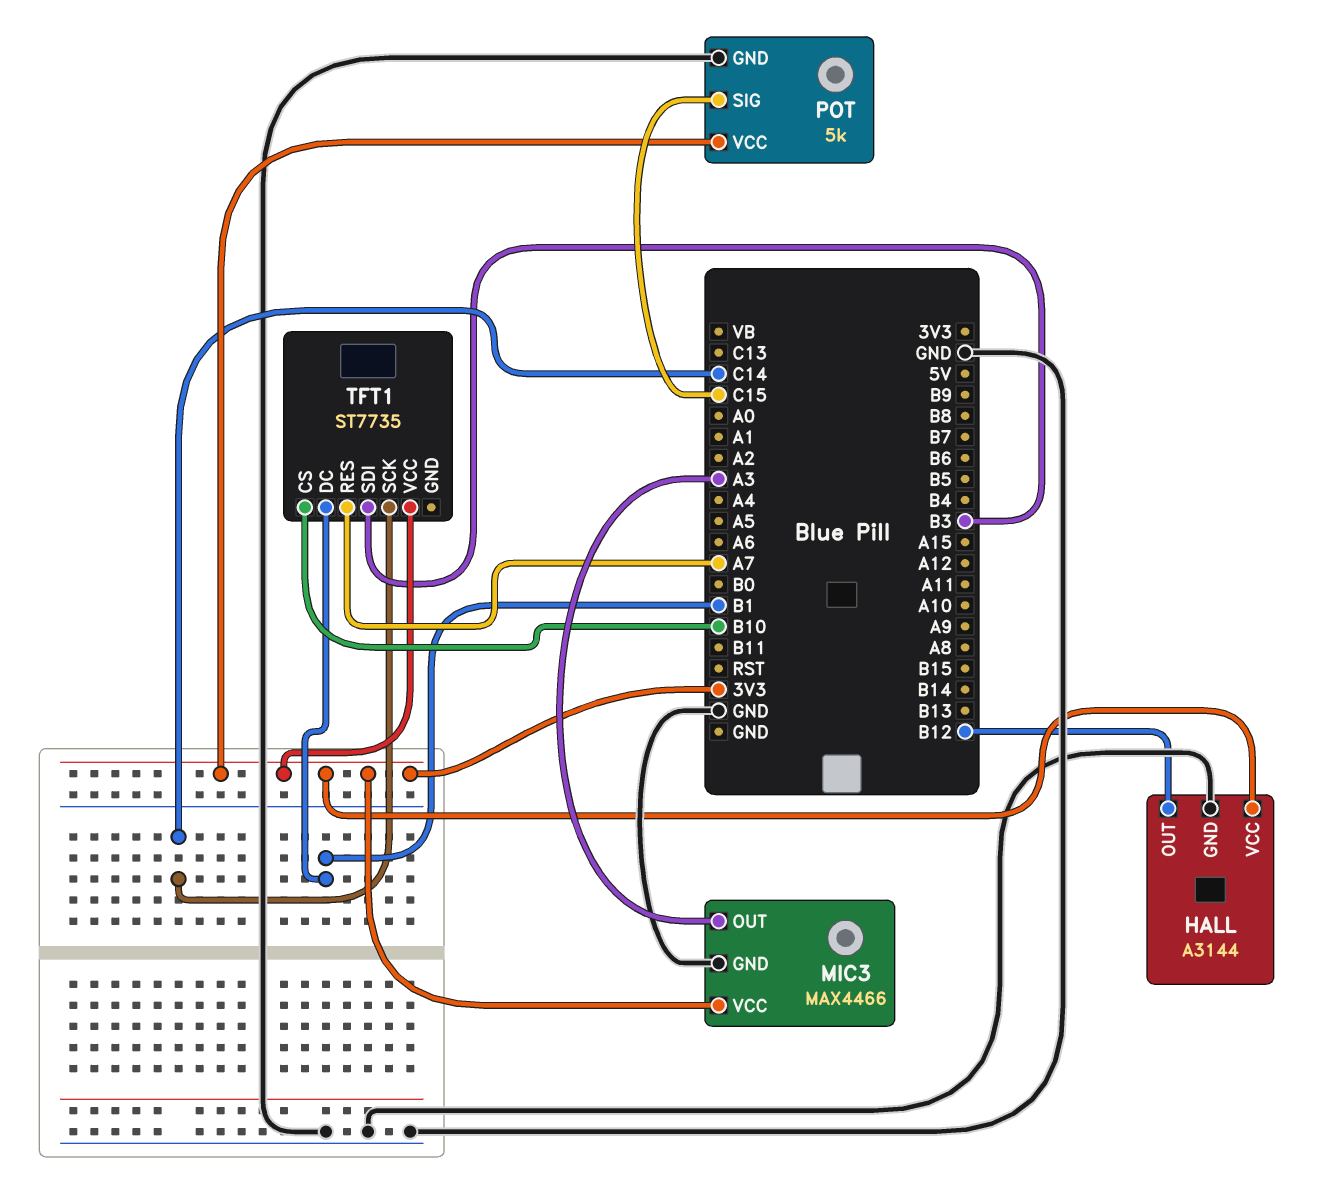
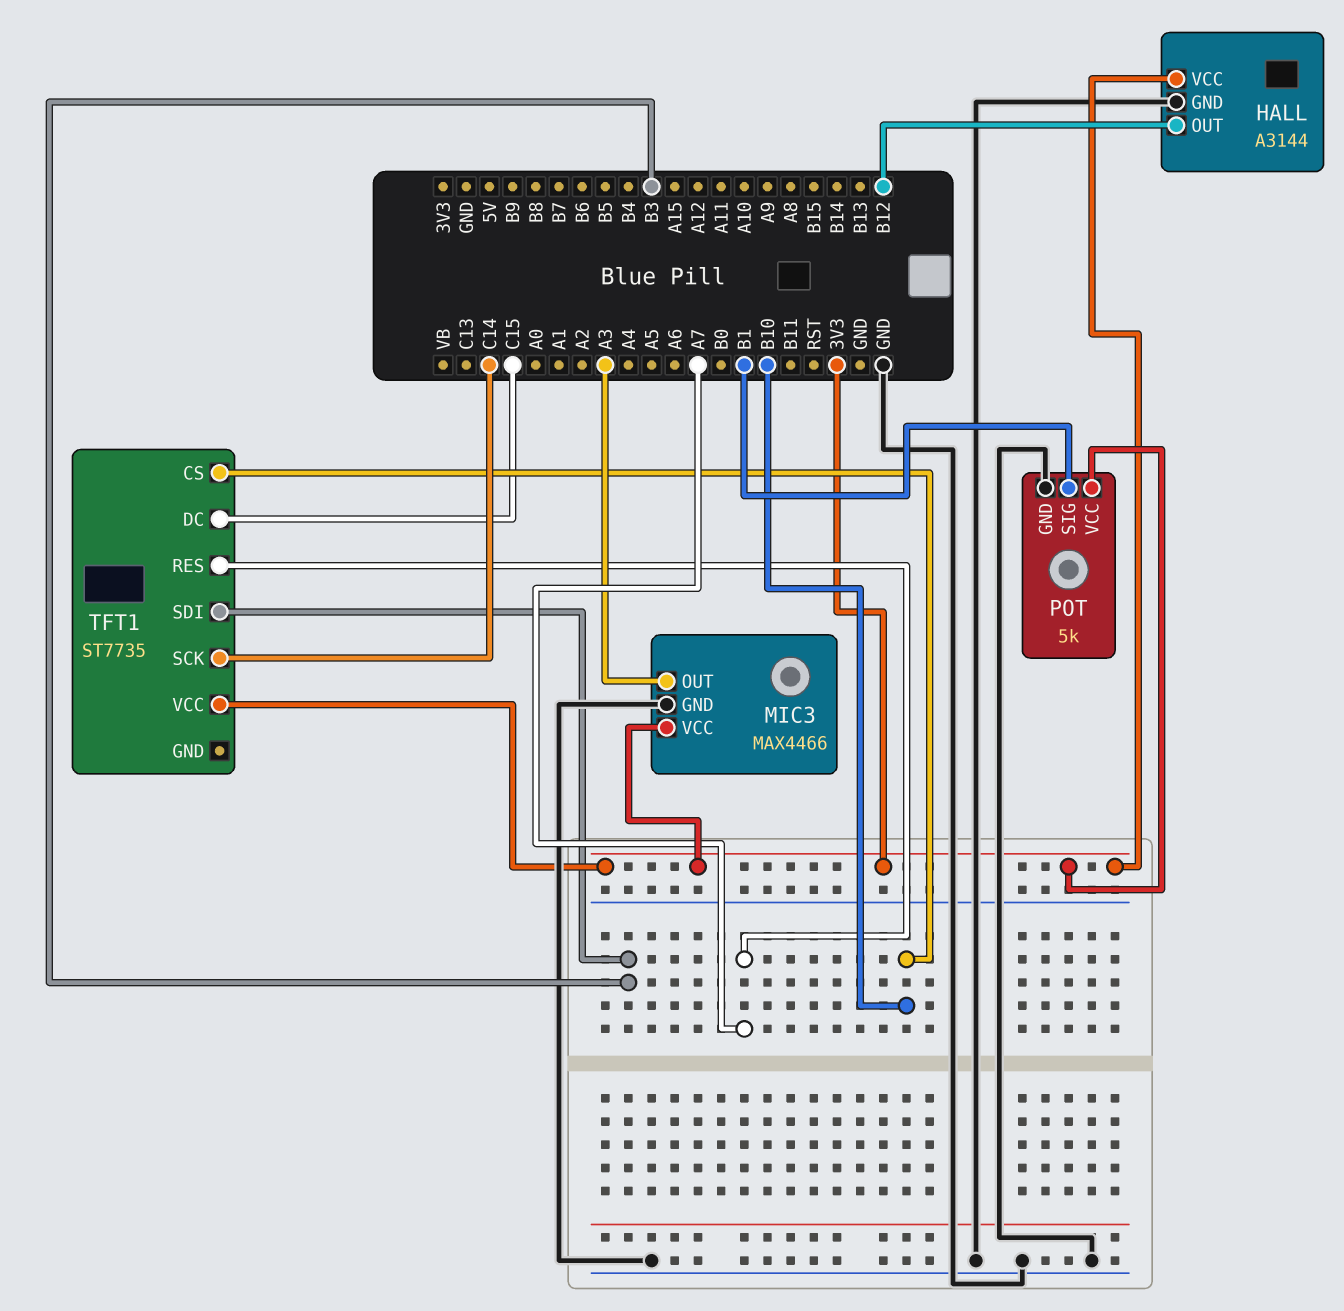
POT pin SIG: C15 -> B1
TFT1 pin DC: B1 -> C15

